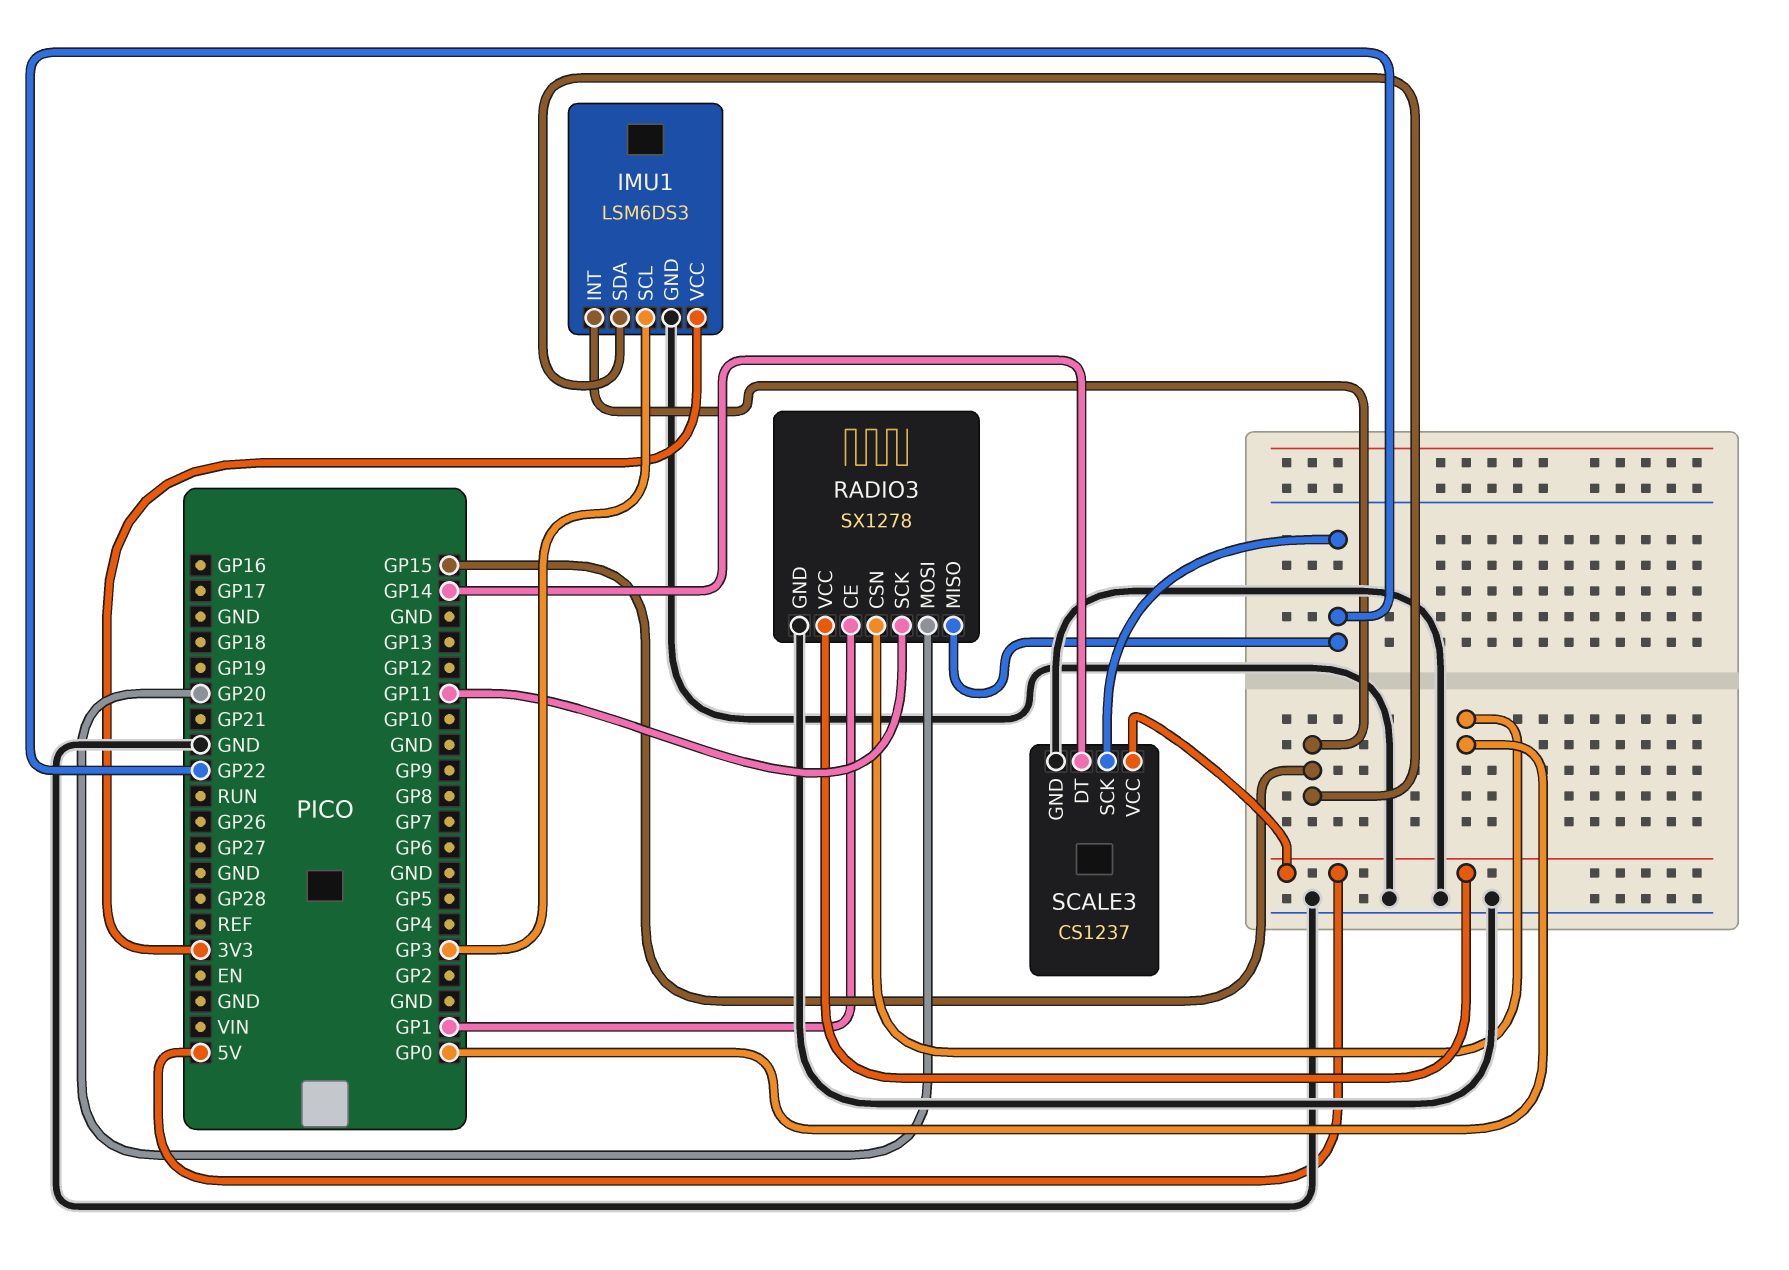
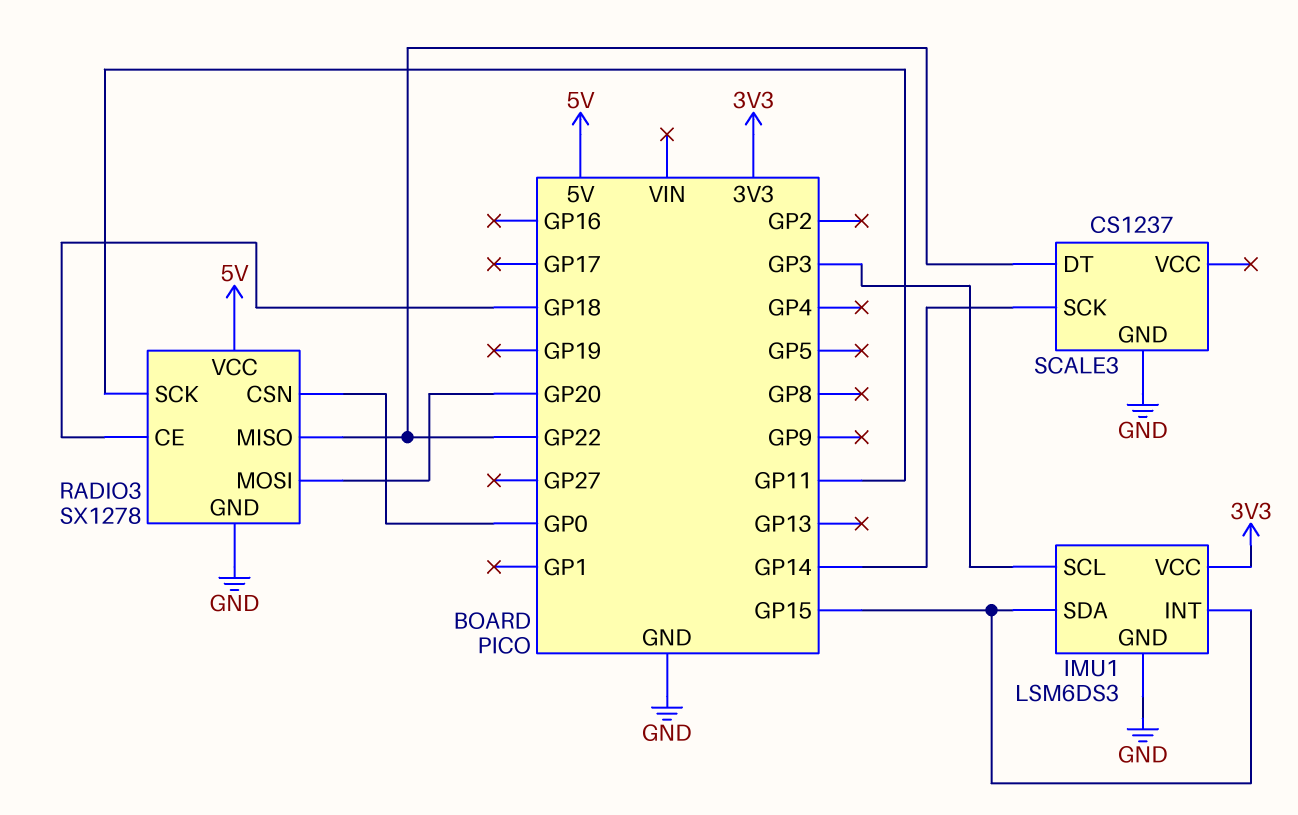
RADIO3 pin CE: GP1 -> GP18
SCALE3 pin DT: GP14 -> GP22
SCALE3 pin SCK: GP22 -> GP14
SCALE3 pin VCC: 5V -> none

